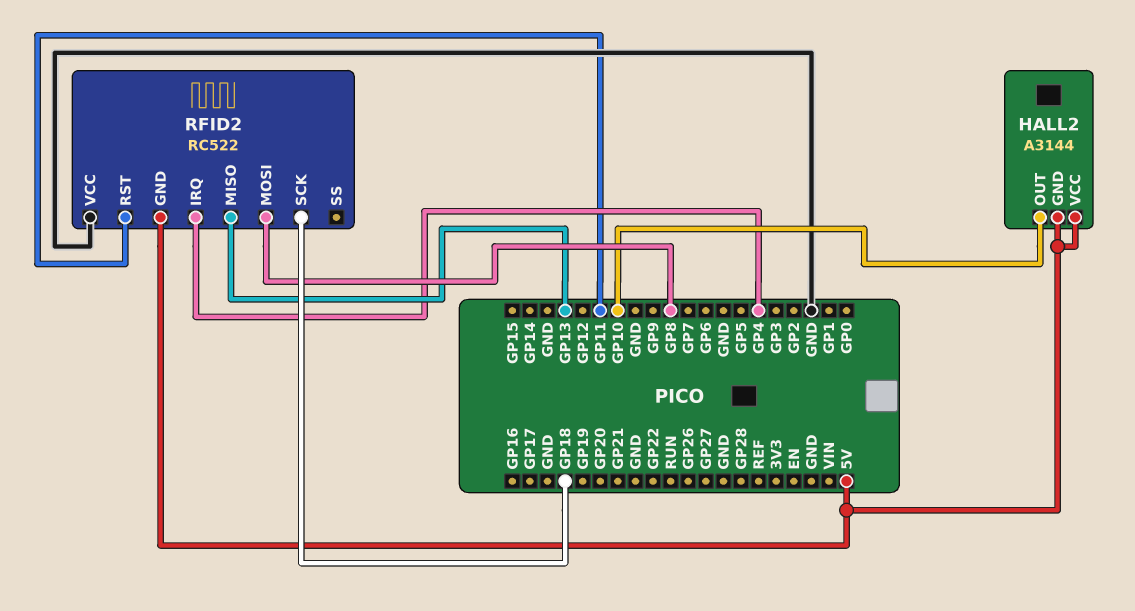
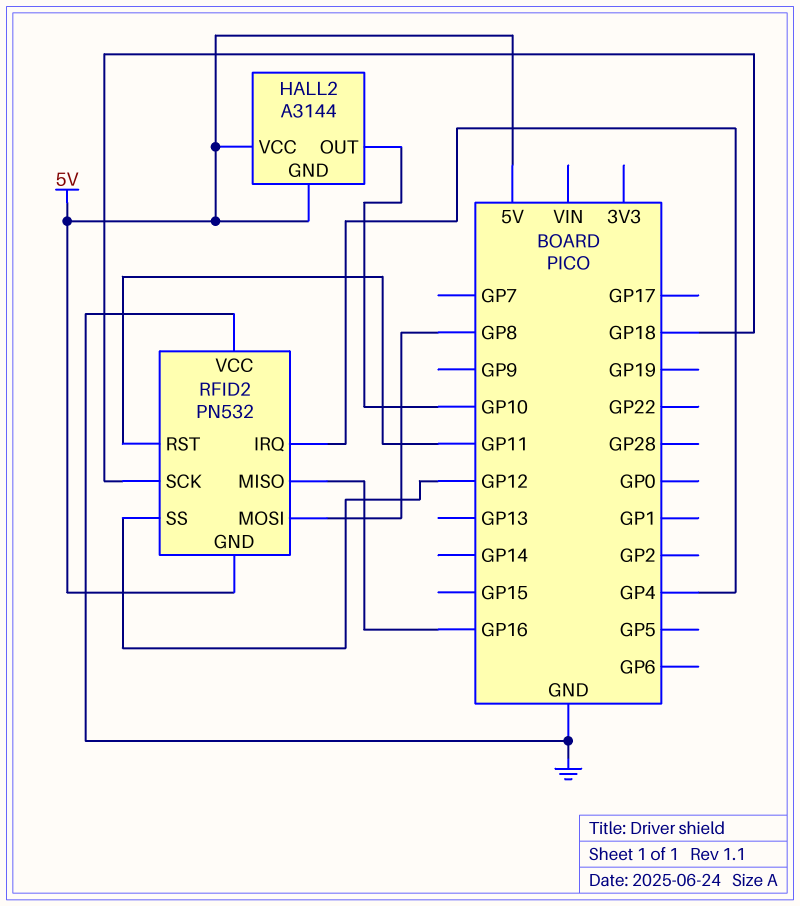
RFID2: RC522 -> PN532
RFID2 pin MISO: GP13 -> GP16
RFID2 pin SS: none -> GP12

